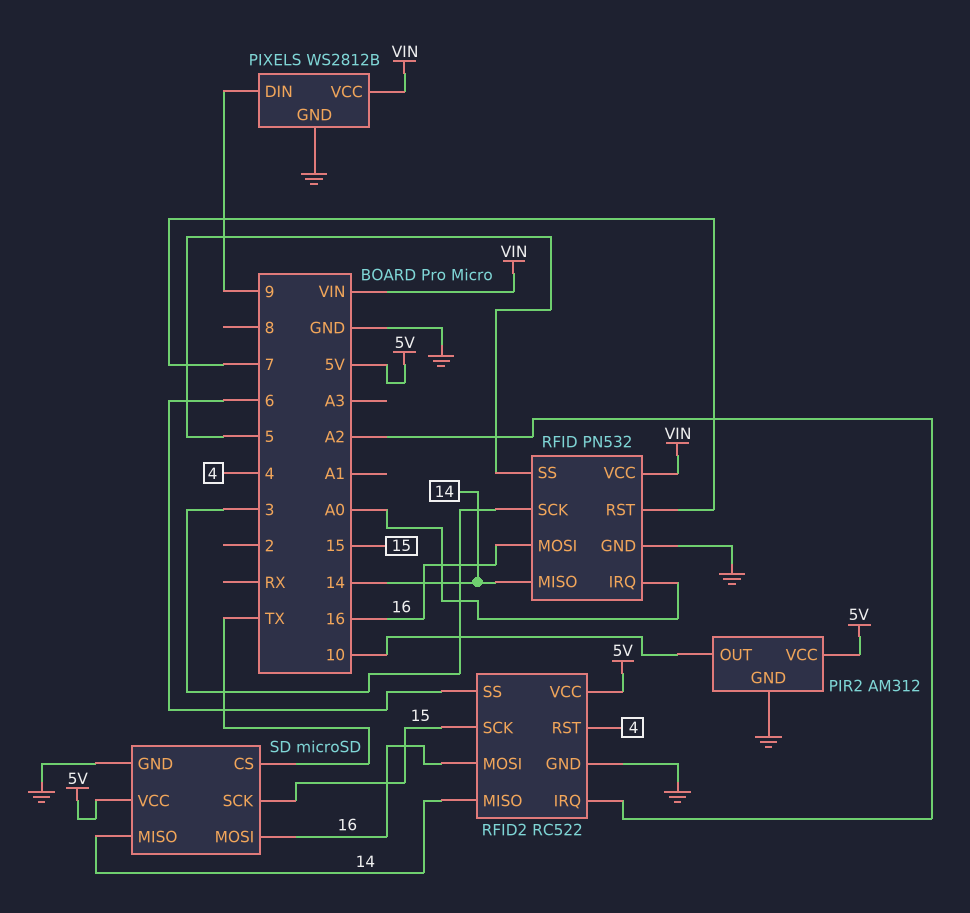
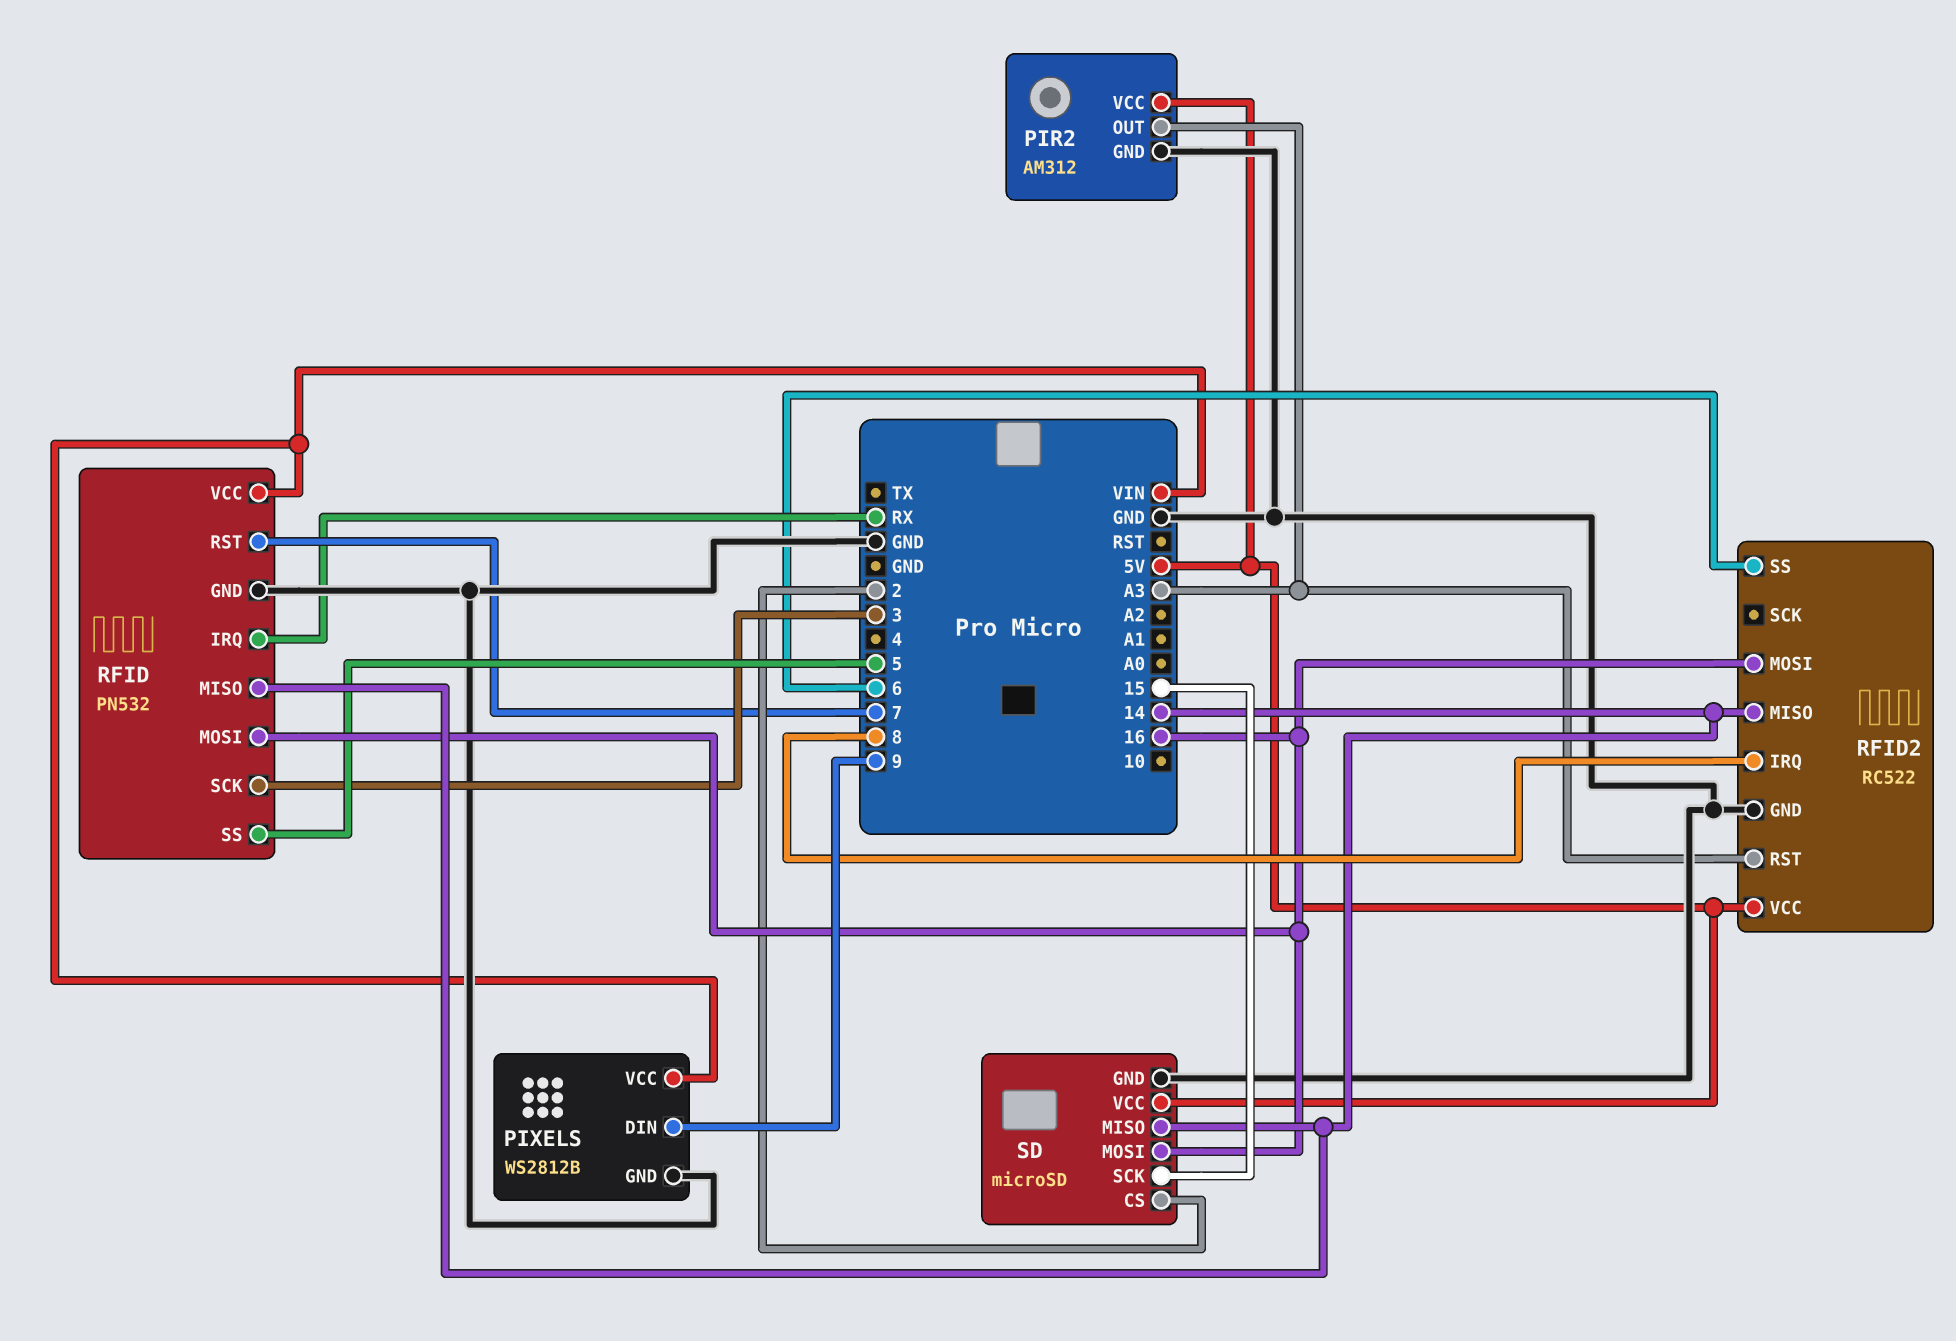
PIR2 pin OUT: 10 -> A3
RFID pin IRQ: A0 -> RX
RFID2 pin IRQ: A2 -> 8
RFID2 pin RST: 4 -> A3
RFID2 pin SCK: 15 -> none
SD pin CS: TX -> 2

